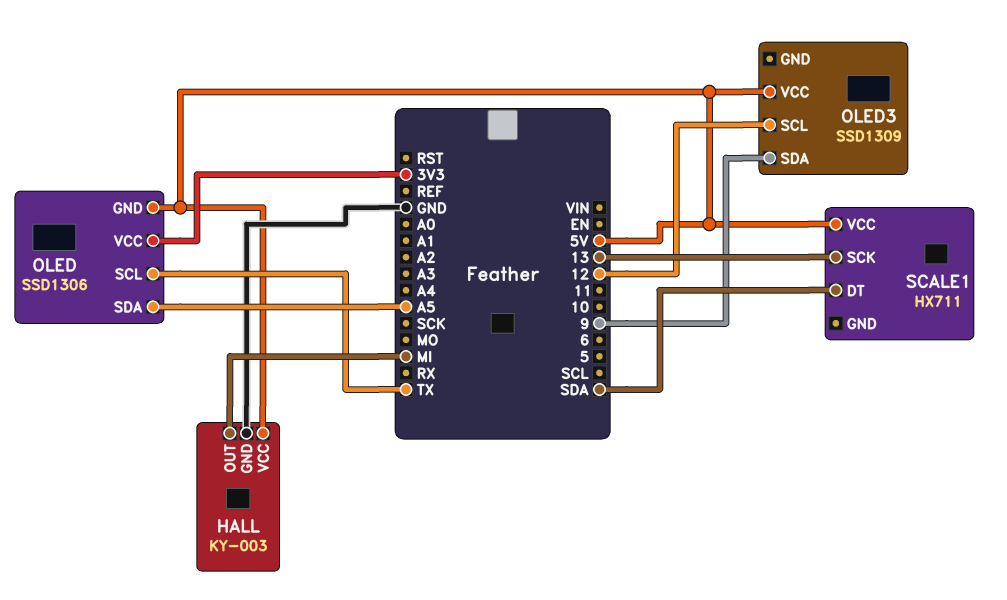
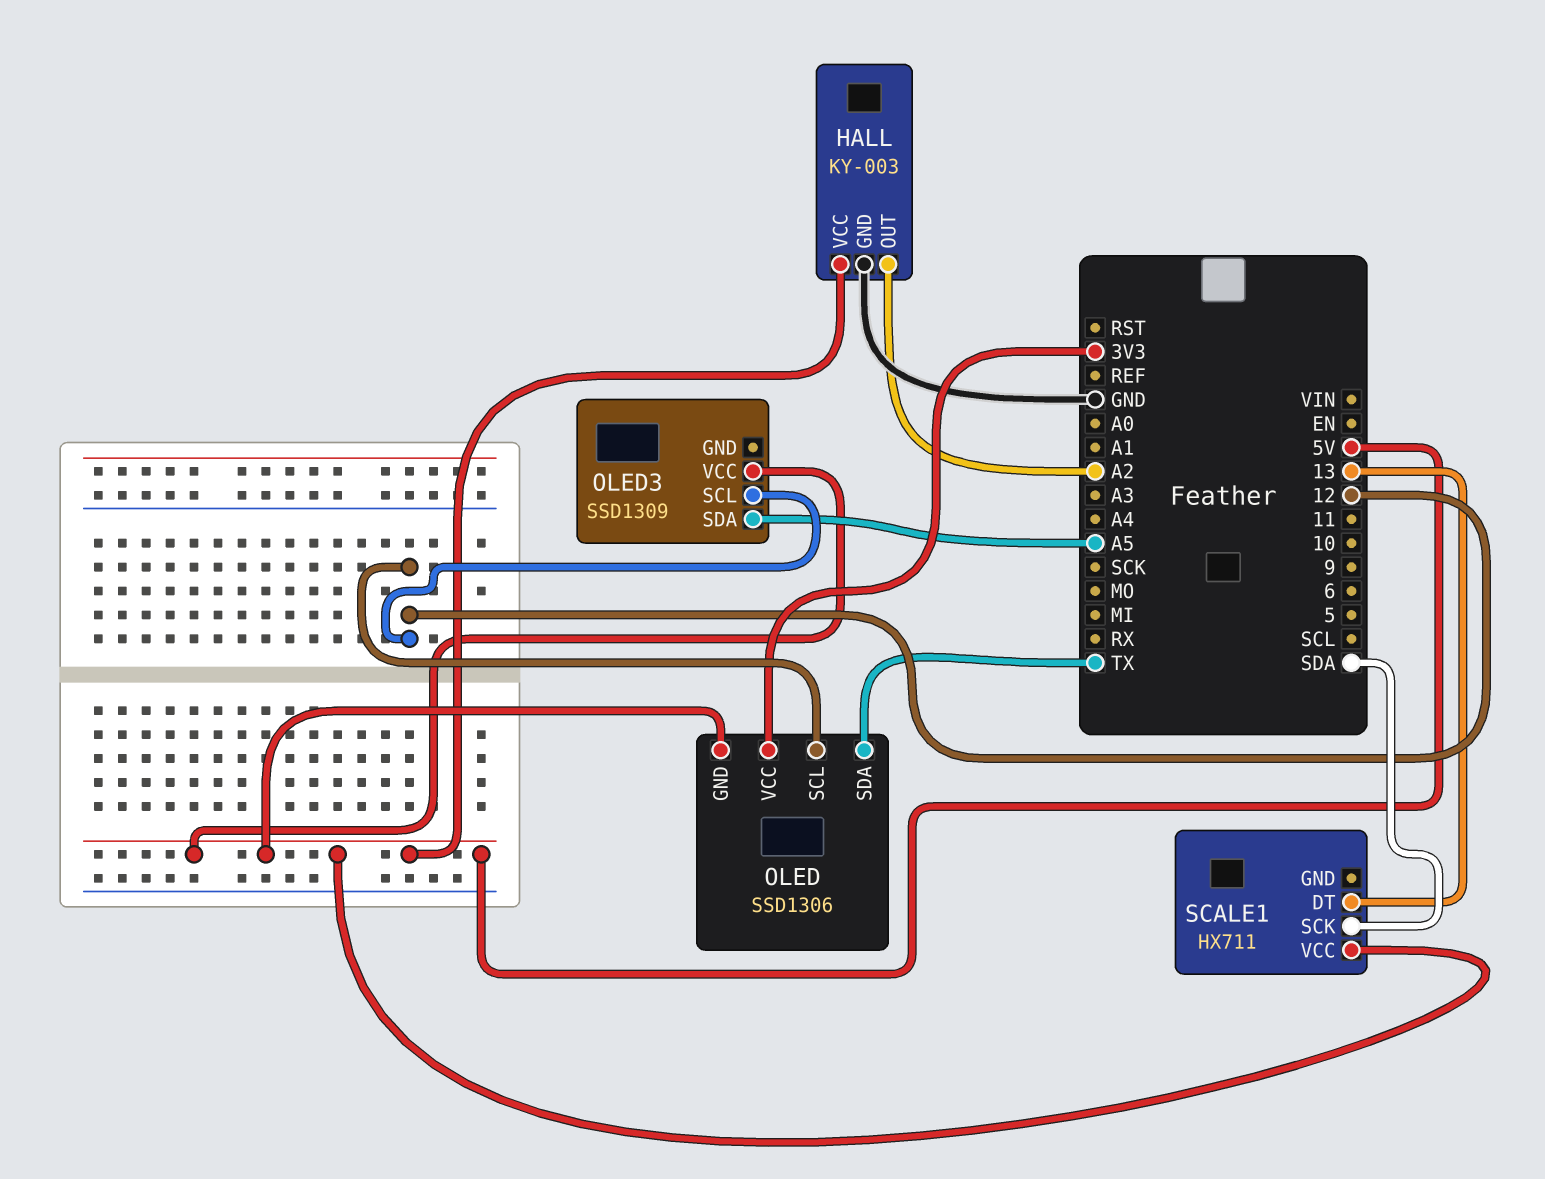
HALL pin OUT: MI -> A2
OLED pin SCL: TX -> 12
OLED pin SDA: A5 -> TX
OLED3 pin SDA: 9 -> A5
SCALE1 pin DT: SDA -> 13
SCALE1 pin SCK: 13 -> SDA

